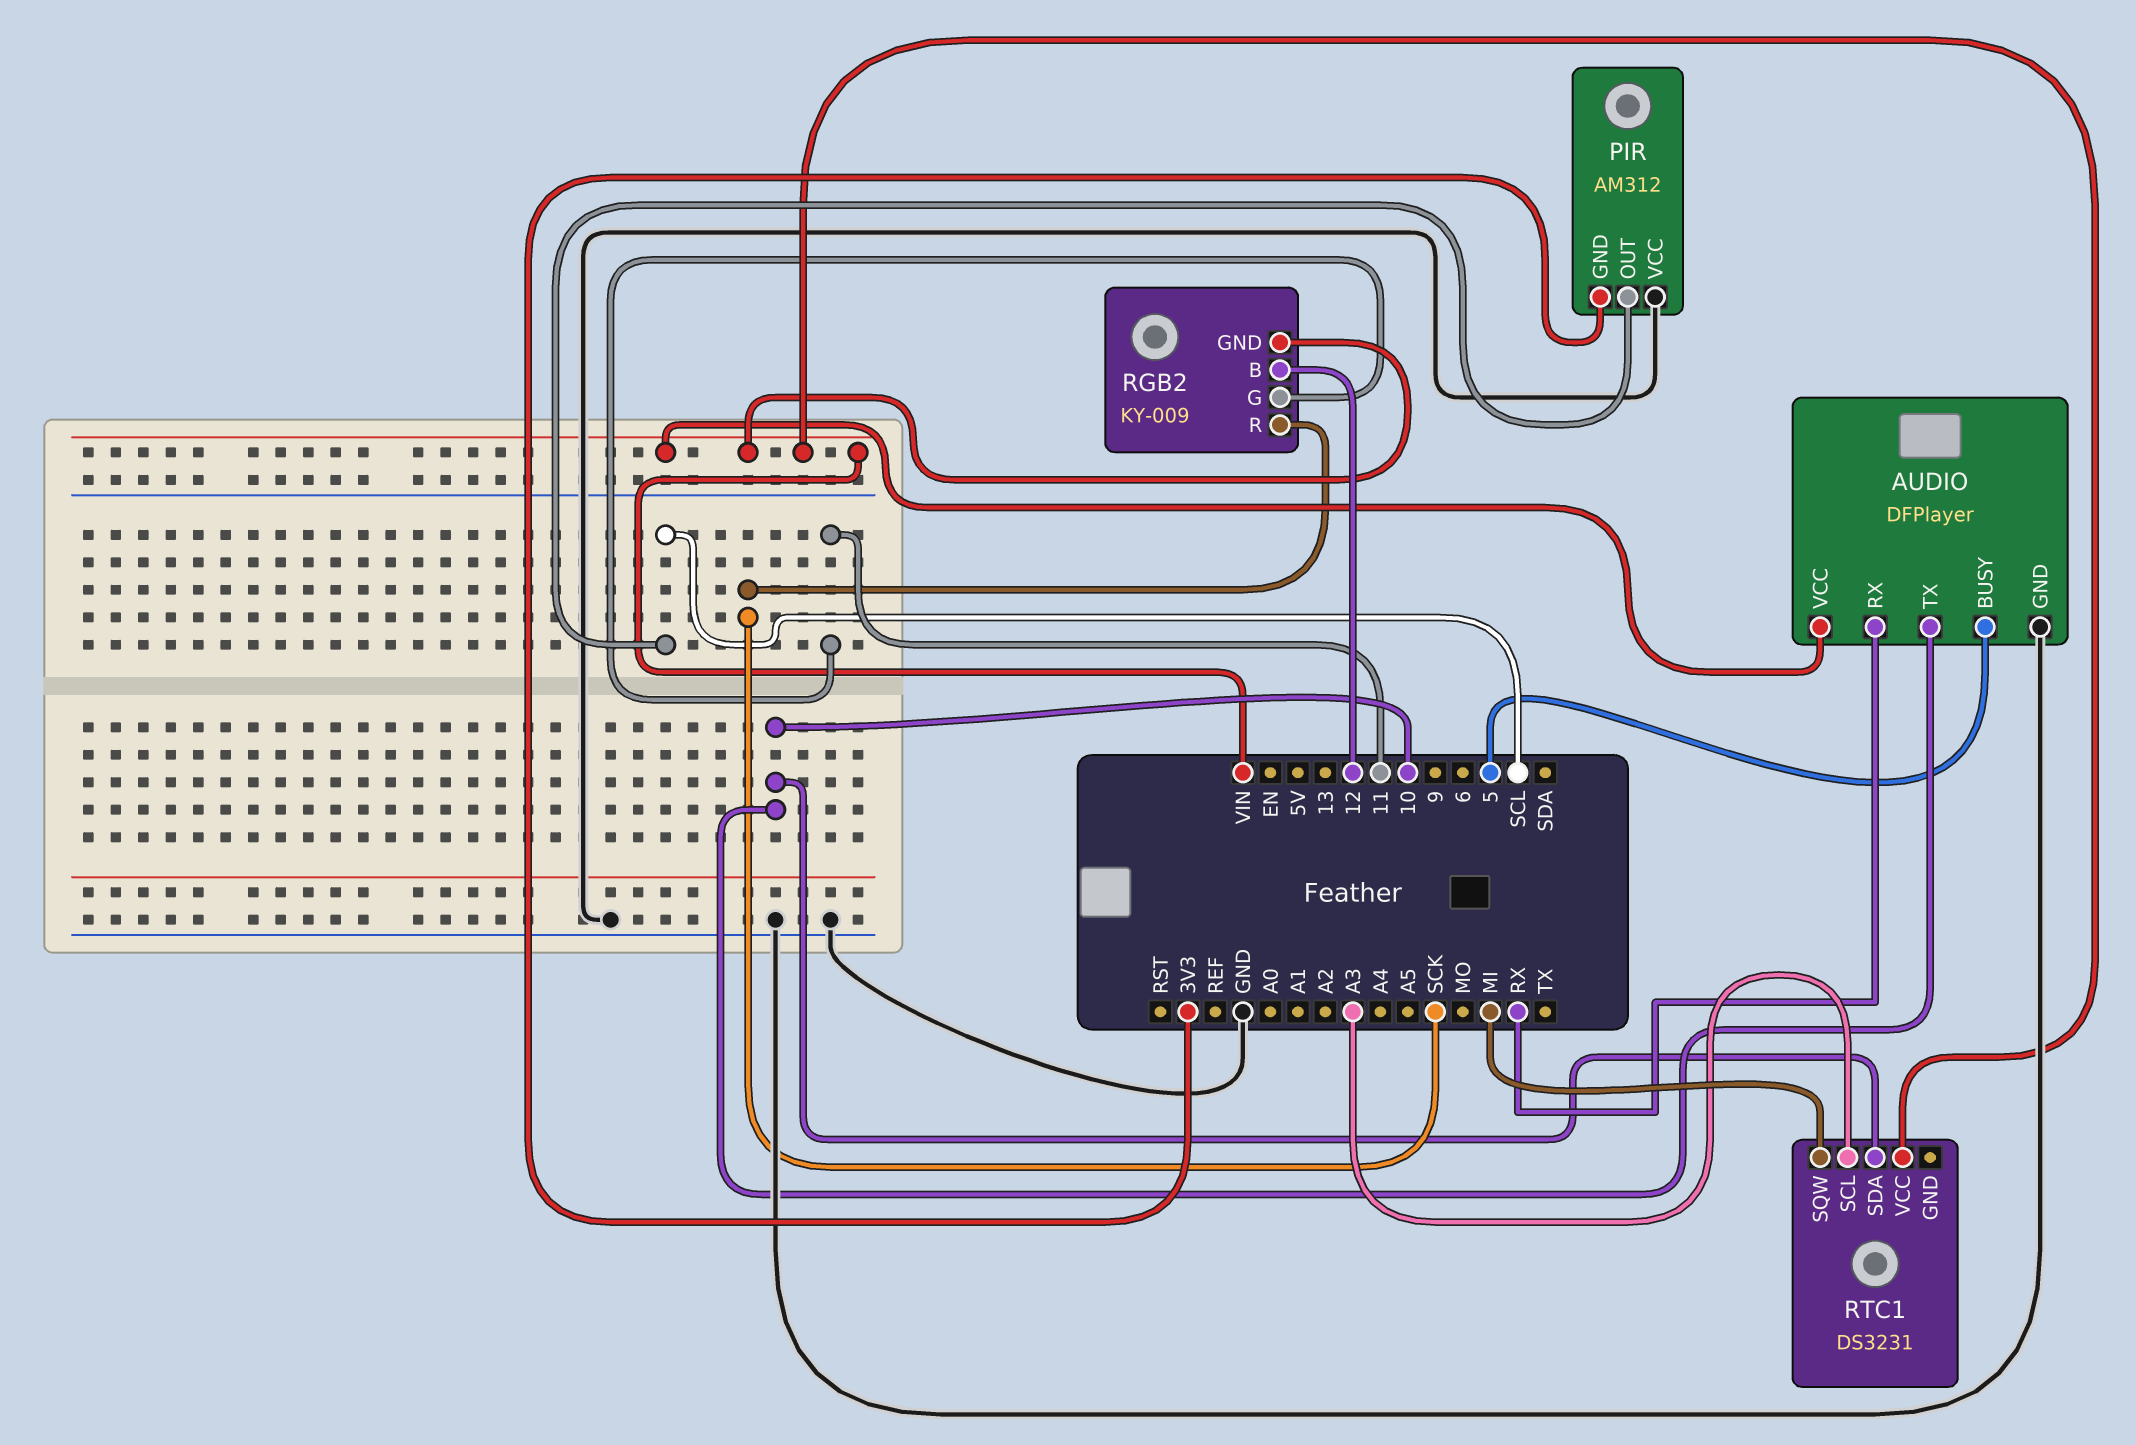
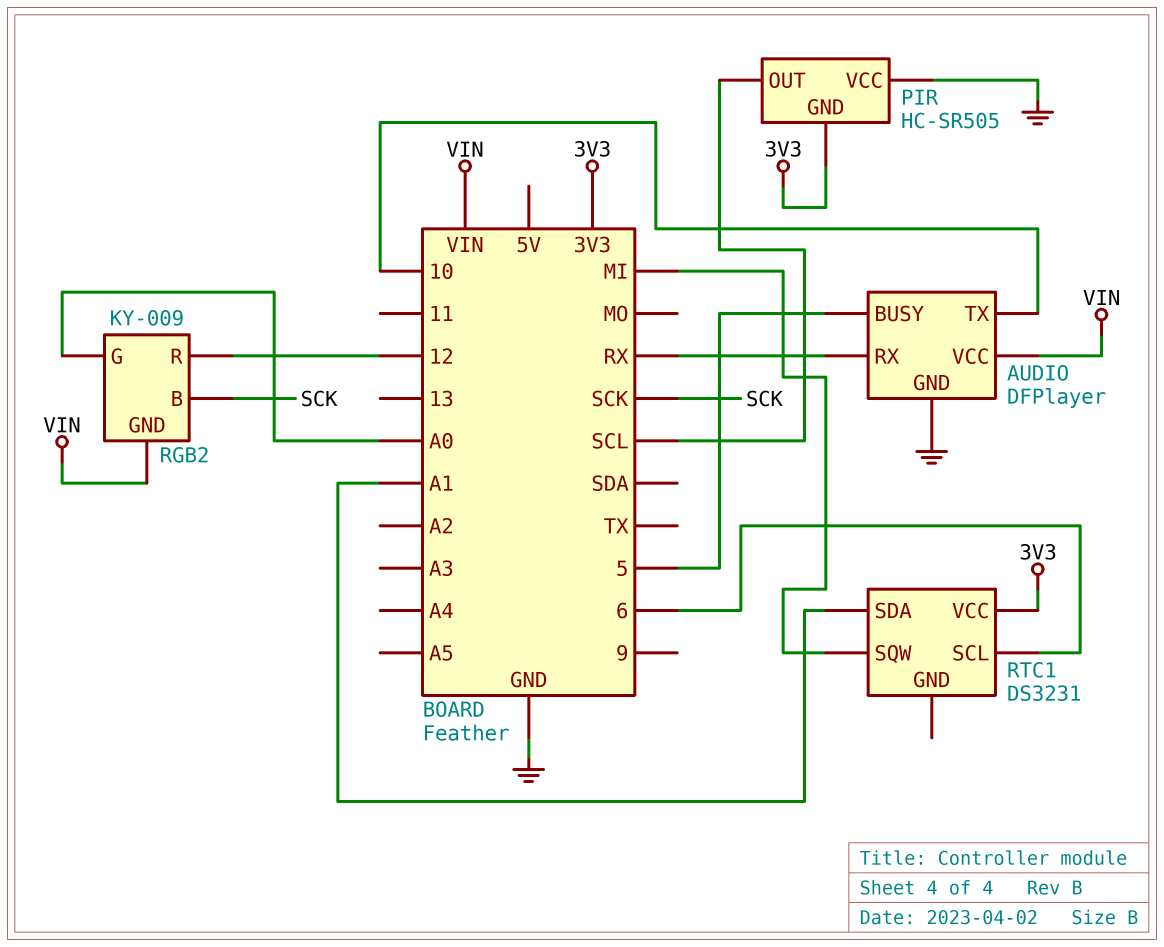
PIR: AM312 -> HC-SR505
RGB2 pin B: 12 -> SCK
RGB2 pin G: 11 -> A0
RGB2 pin R: SCK -> 12
RTC1 pin SCL: A3 -> 6
RTC1 pin SDA: 10 -> A1
RTC1 pin VCC: VIN -> 3V3

